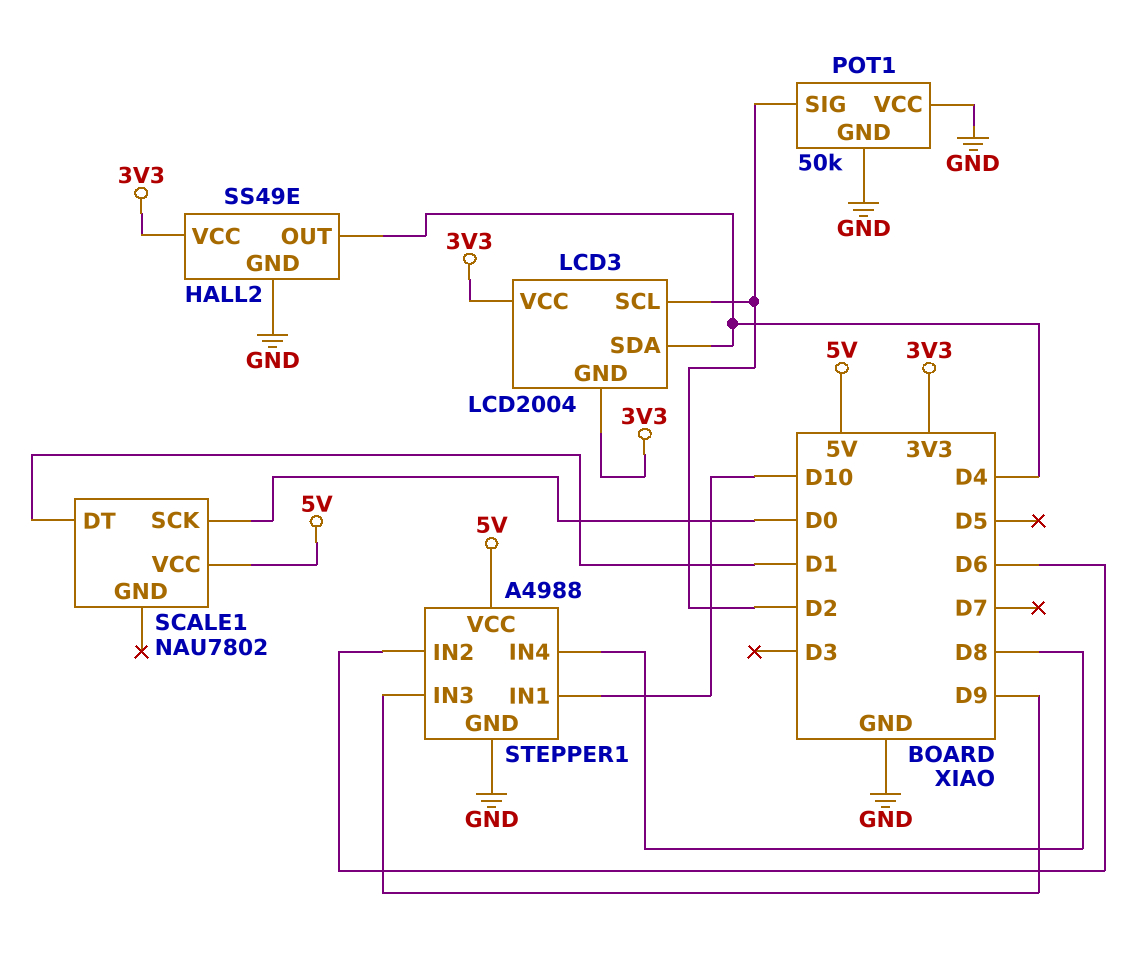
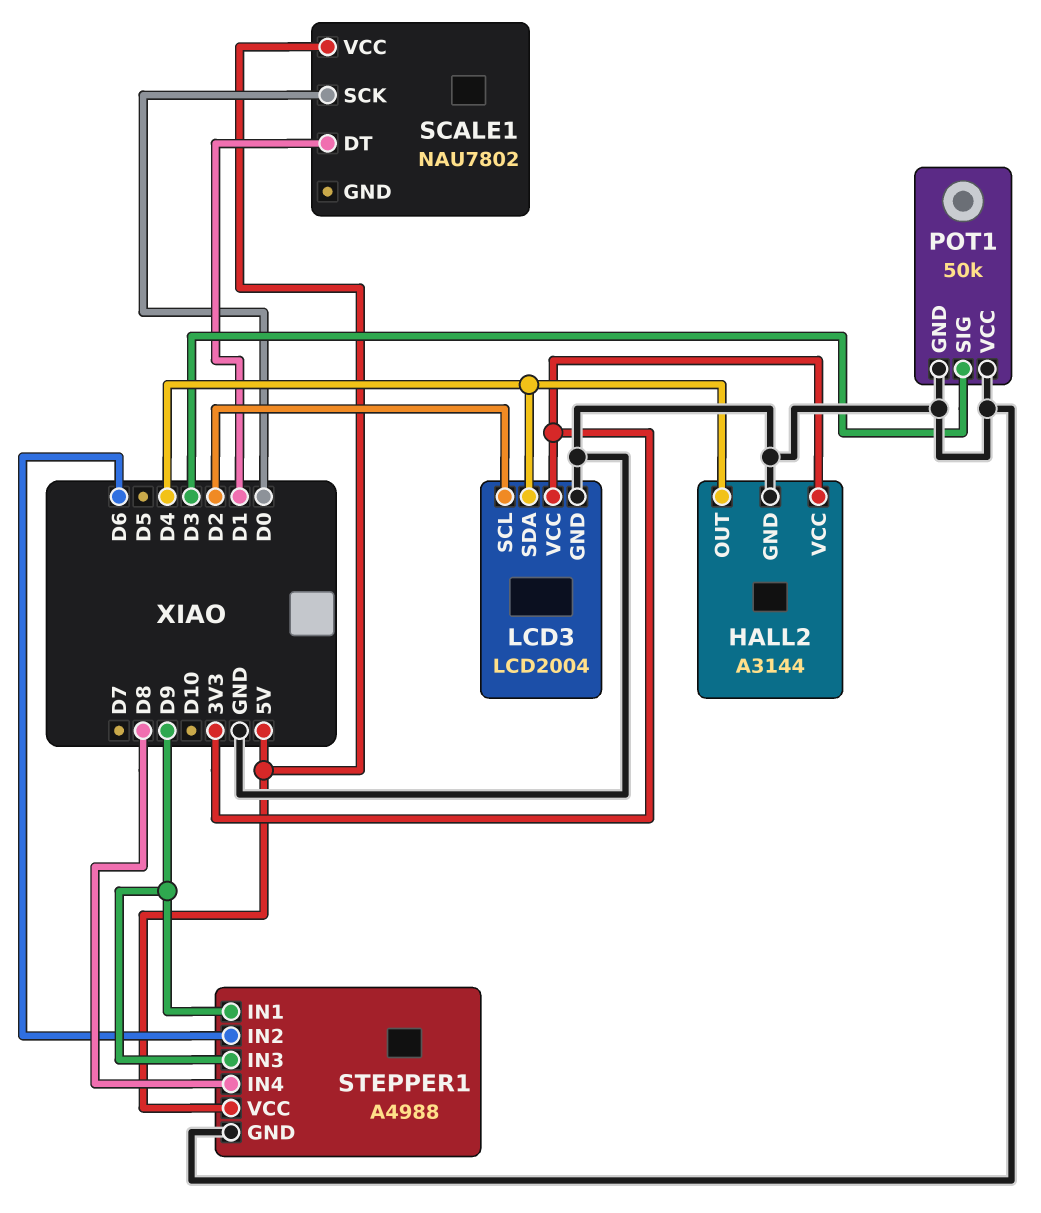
HALL2: SS49E -> A3144
LCD3 pin GND: 3V3 -> GND
POT1 pin SIG: D2 -> D3
STEPPER1 pin IN1: D10 -> D9

